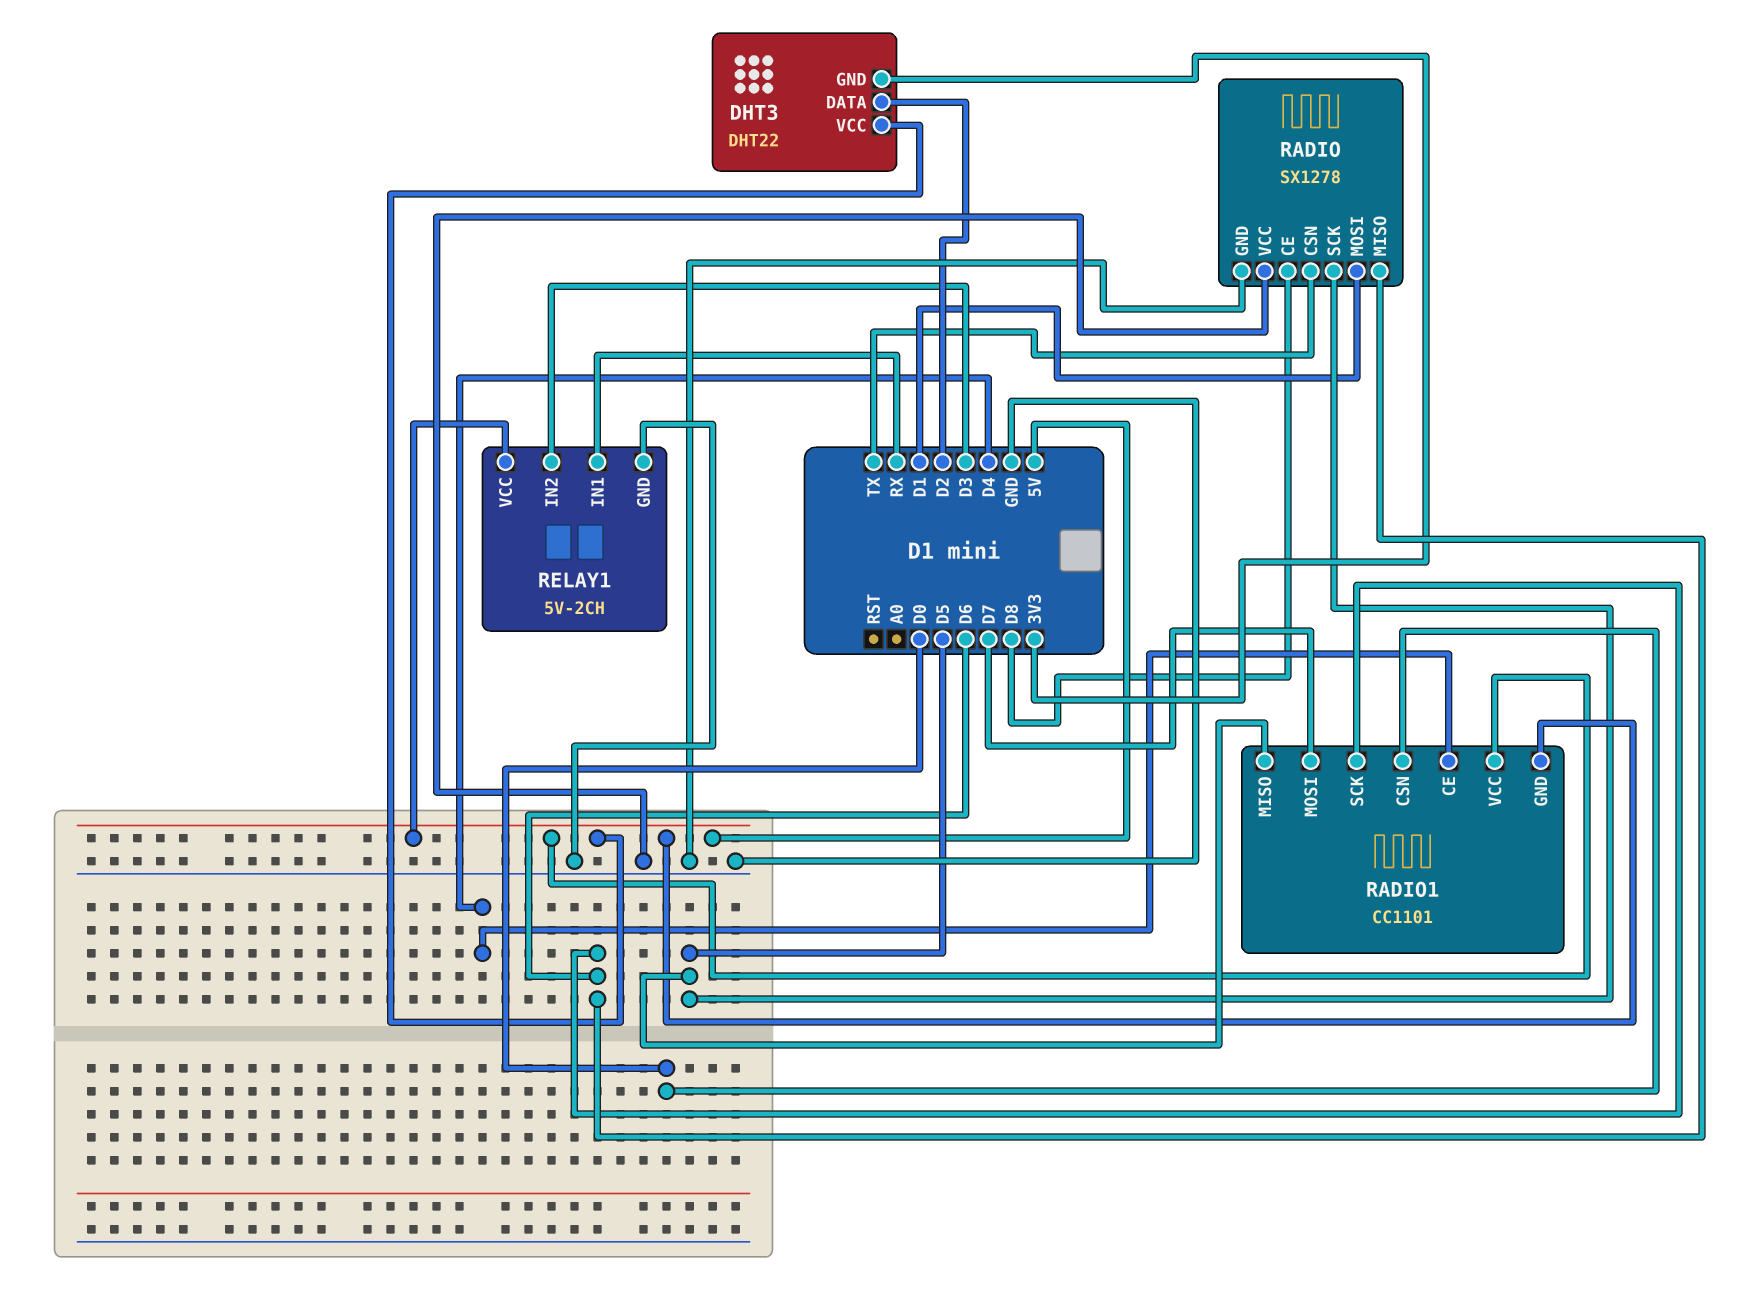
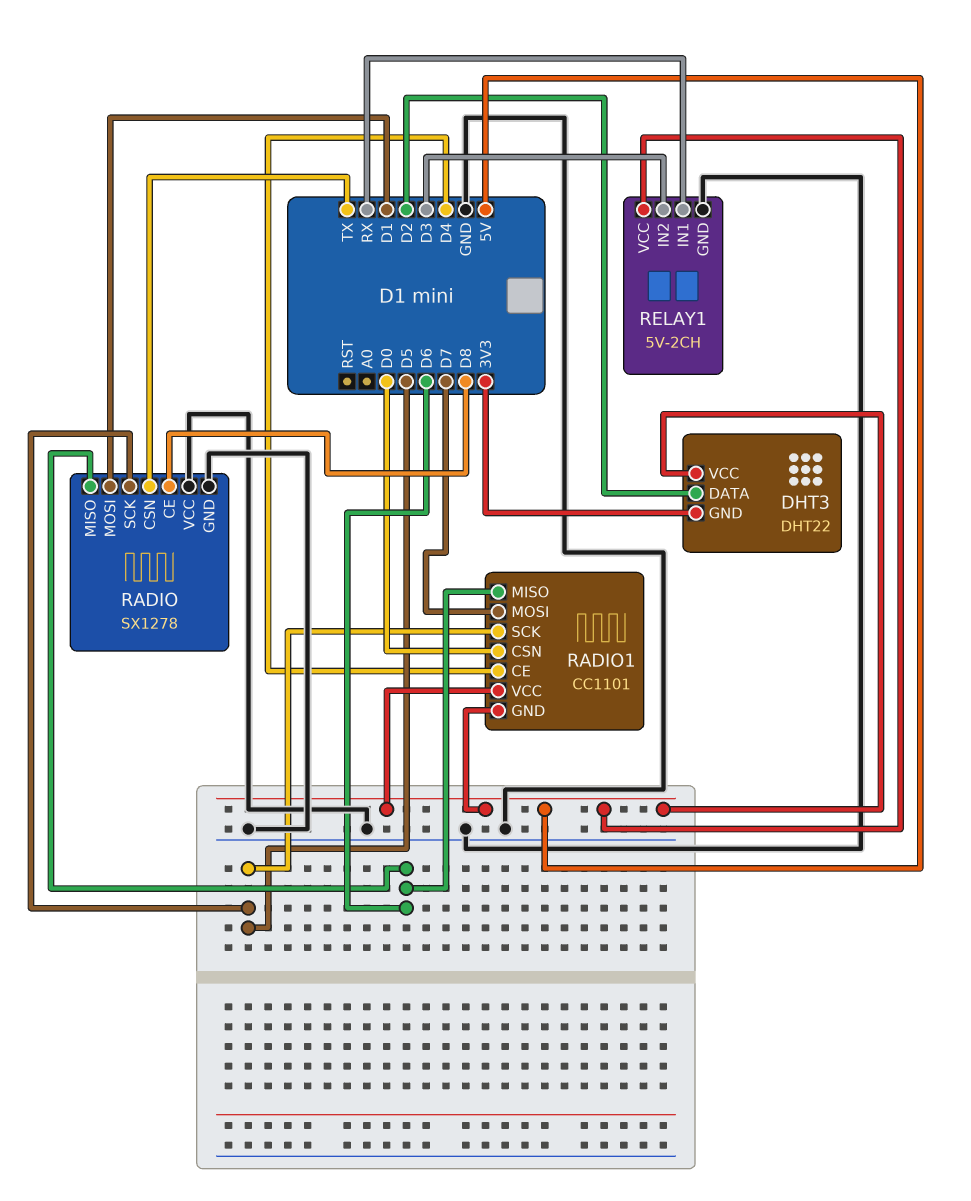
RADIO1 pin MISO: D5 -> D6
RADIO1 pin SCK: D6 -> D5

